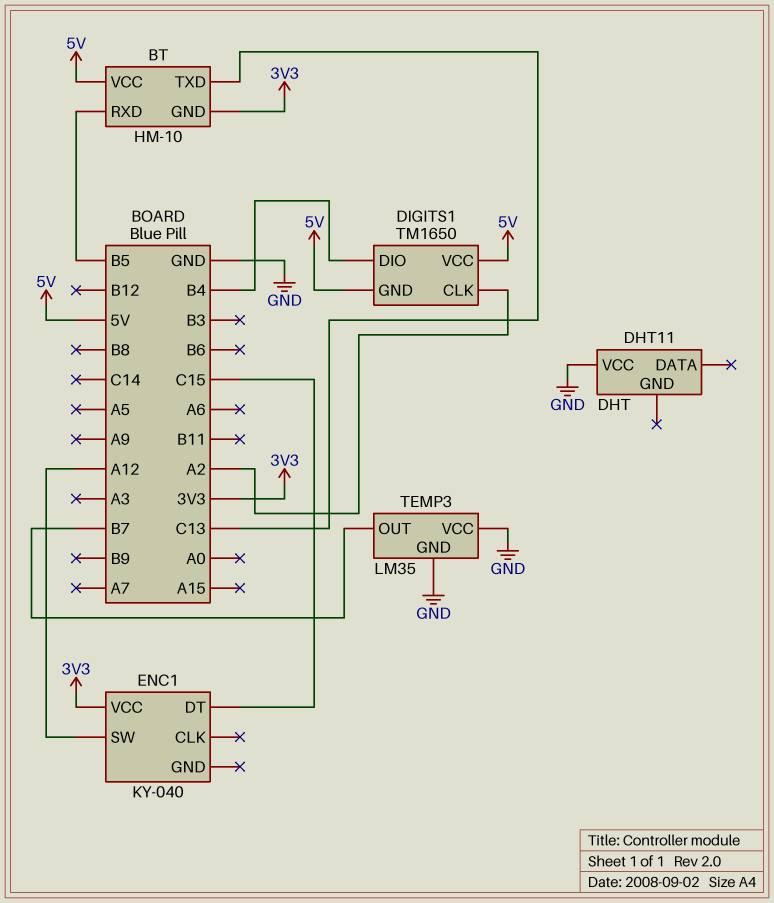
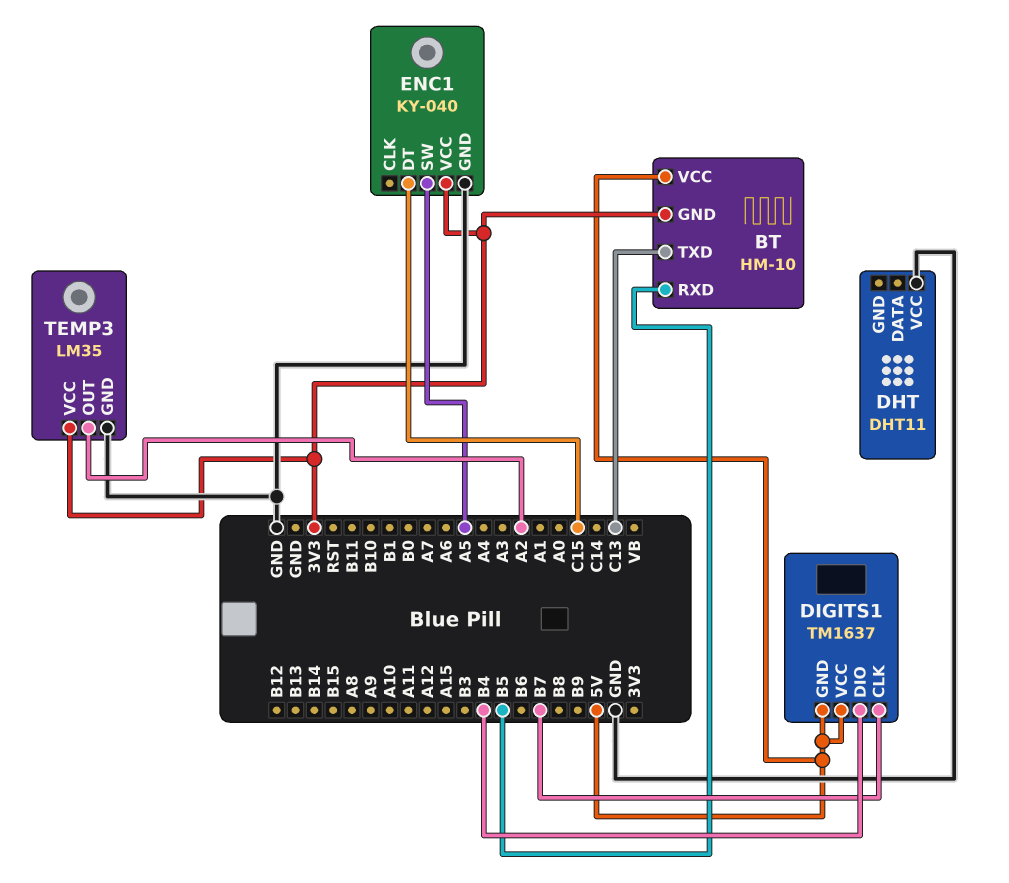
DIGITS1: TM1650 -> TM1637
DIGITS1 pin CLK: A2 -> B7
ENC1 pin GND: none -> GND
ENC1 pin SW: A12 -> A5
TEMP3 pin OUT: B7 -> A2
TEMP3 pin VCC: GND -> 3V3

